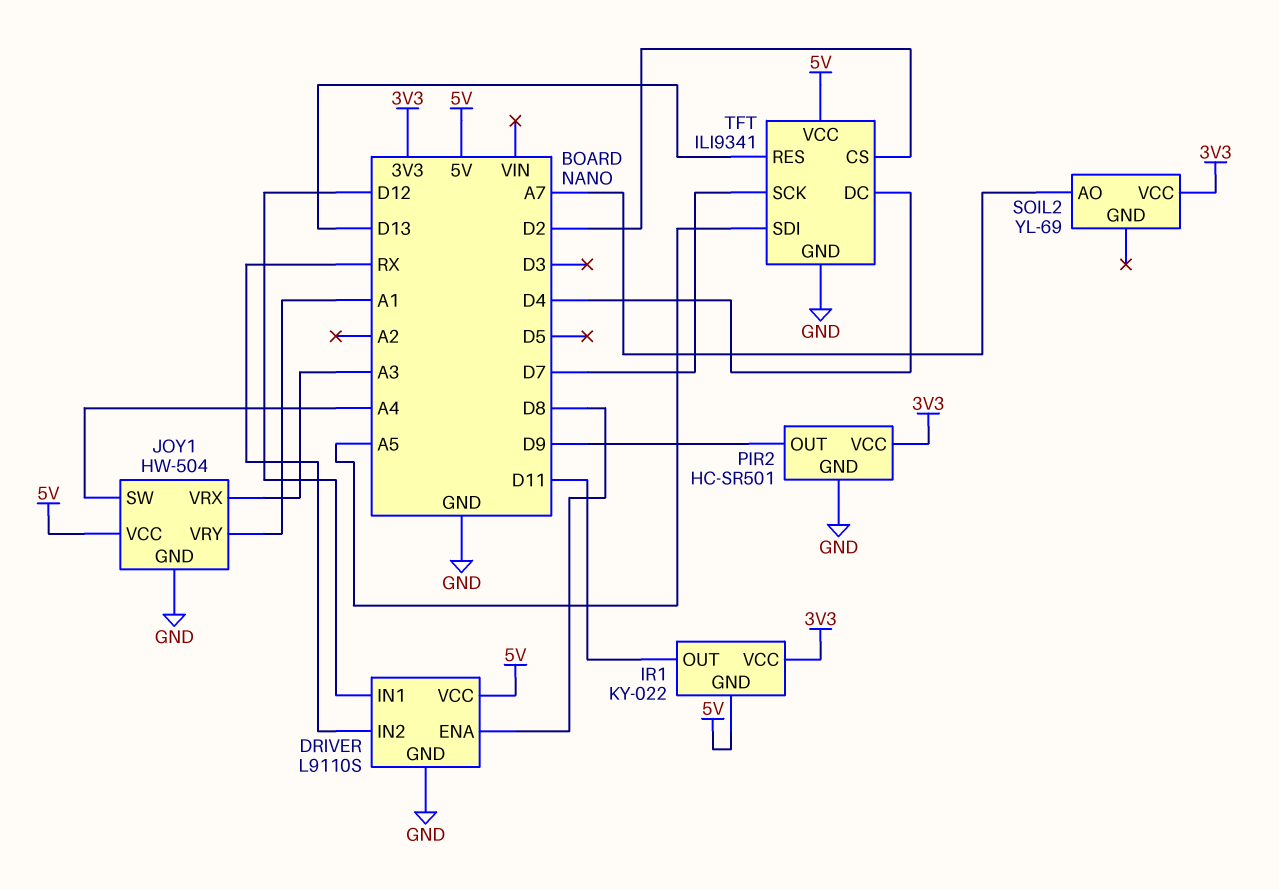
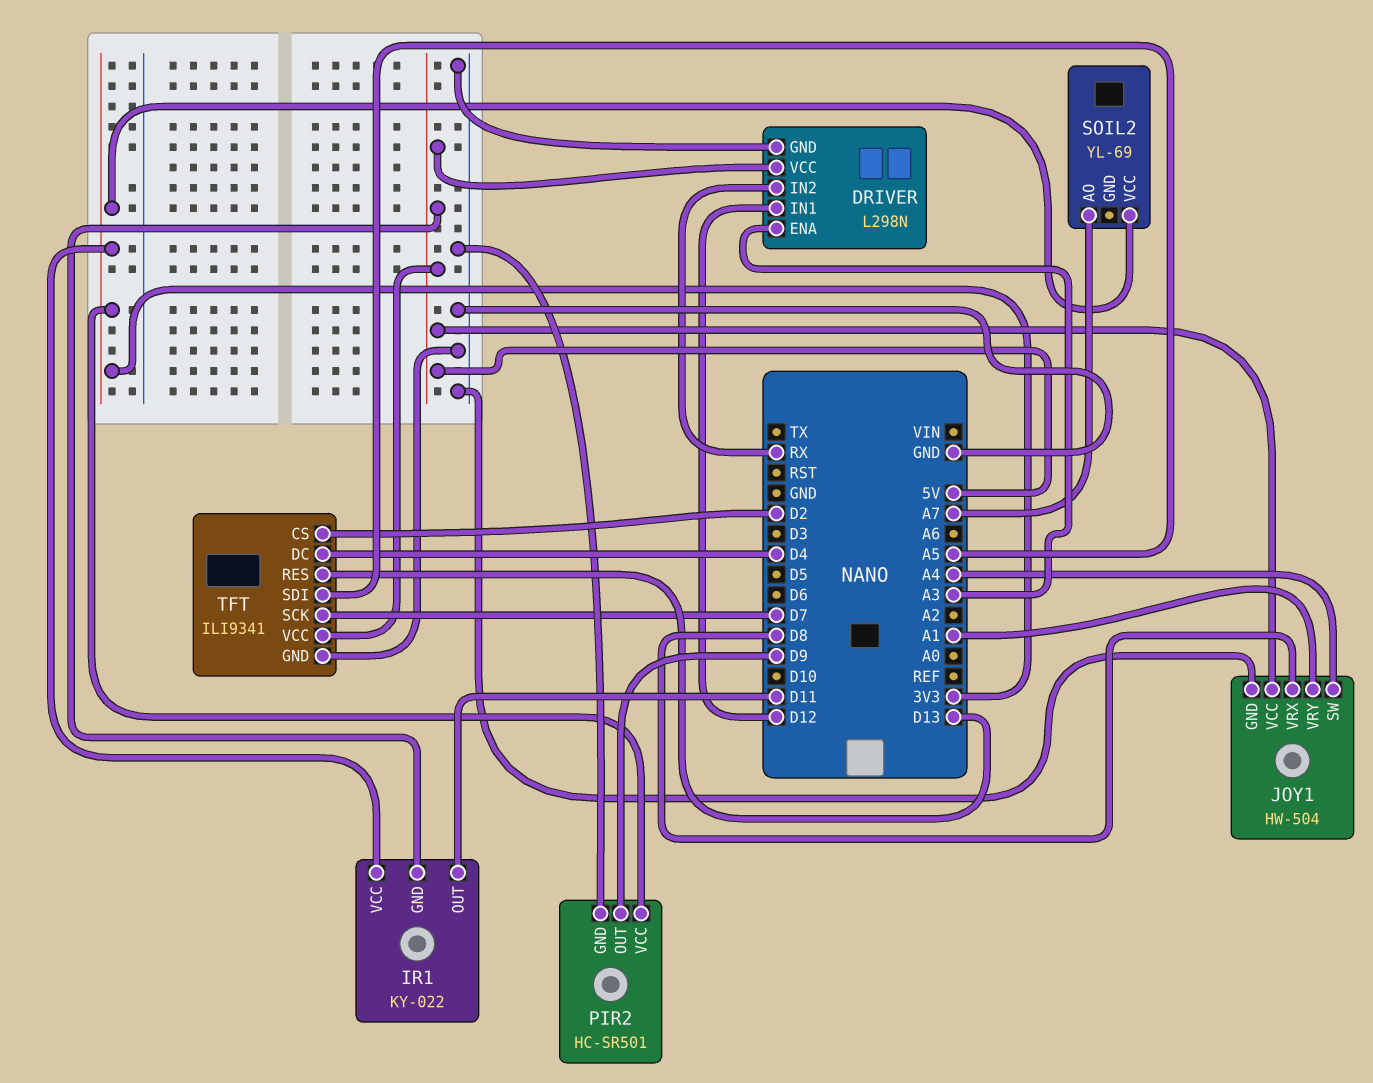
DRIVER: L9110S -> L298N
DRIVER pin ENA: D8 -> A3
JOY1 pin VRX: A3 -> D8

